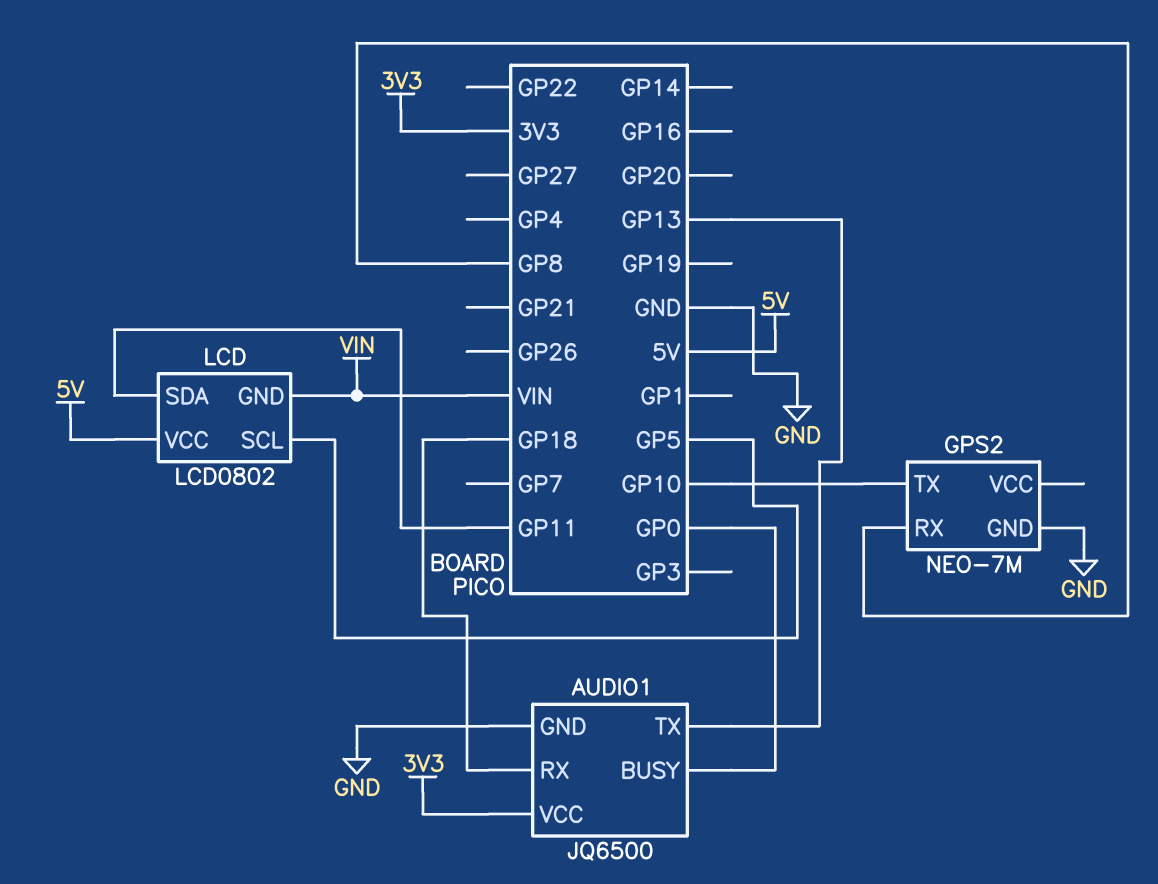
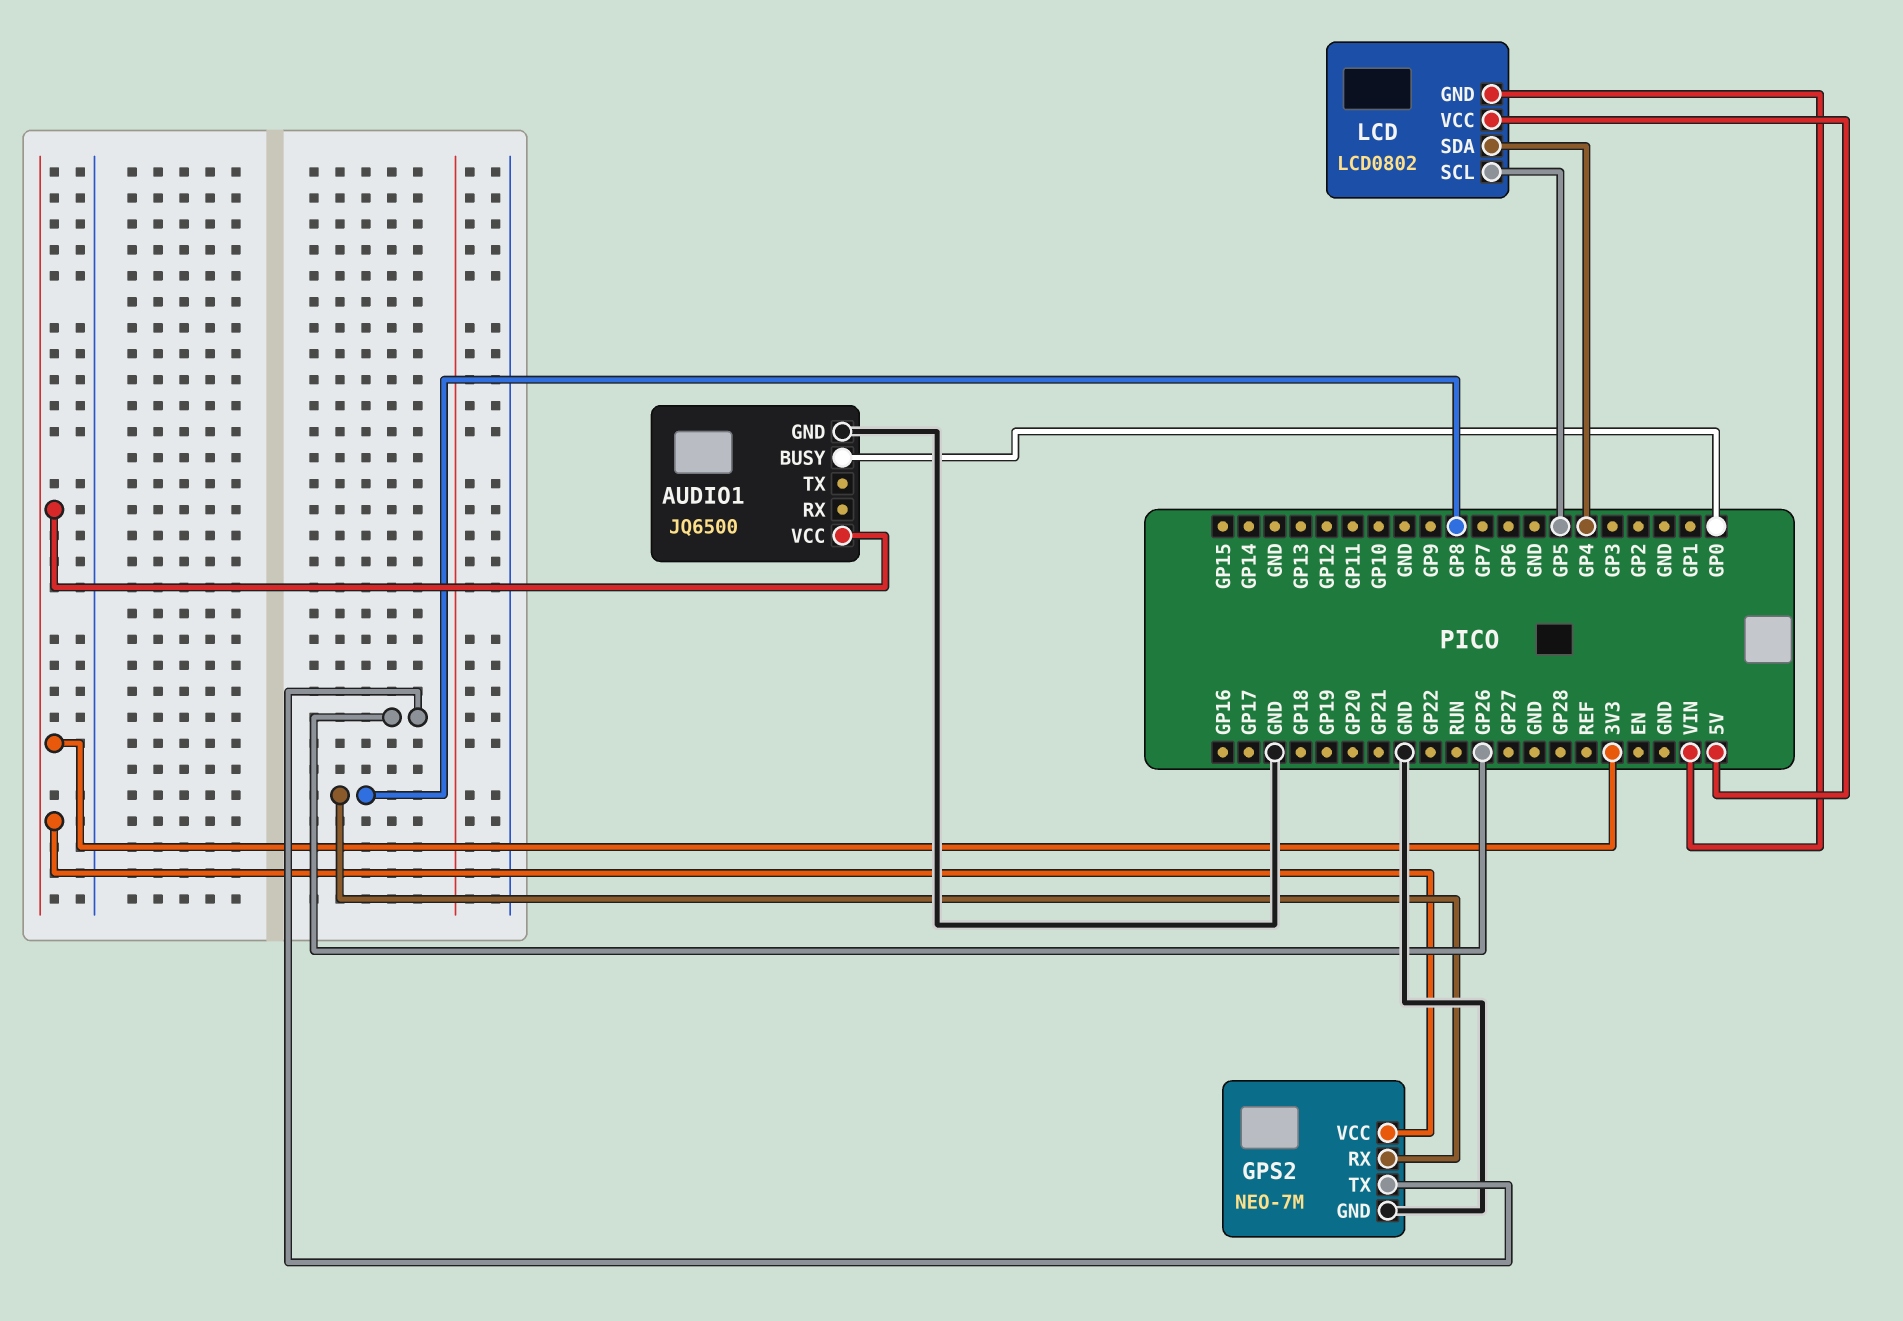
AUDIO1 pin RX: GP18 -> none
AUDIO1 pin TX: GP13 -> none
GPS2 pin TX: GP10 -> GP26
GPS2 pin VCC: none -> 3V3
LCD pin SDA: GP11 -> GP4

